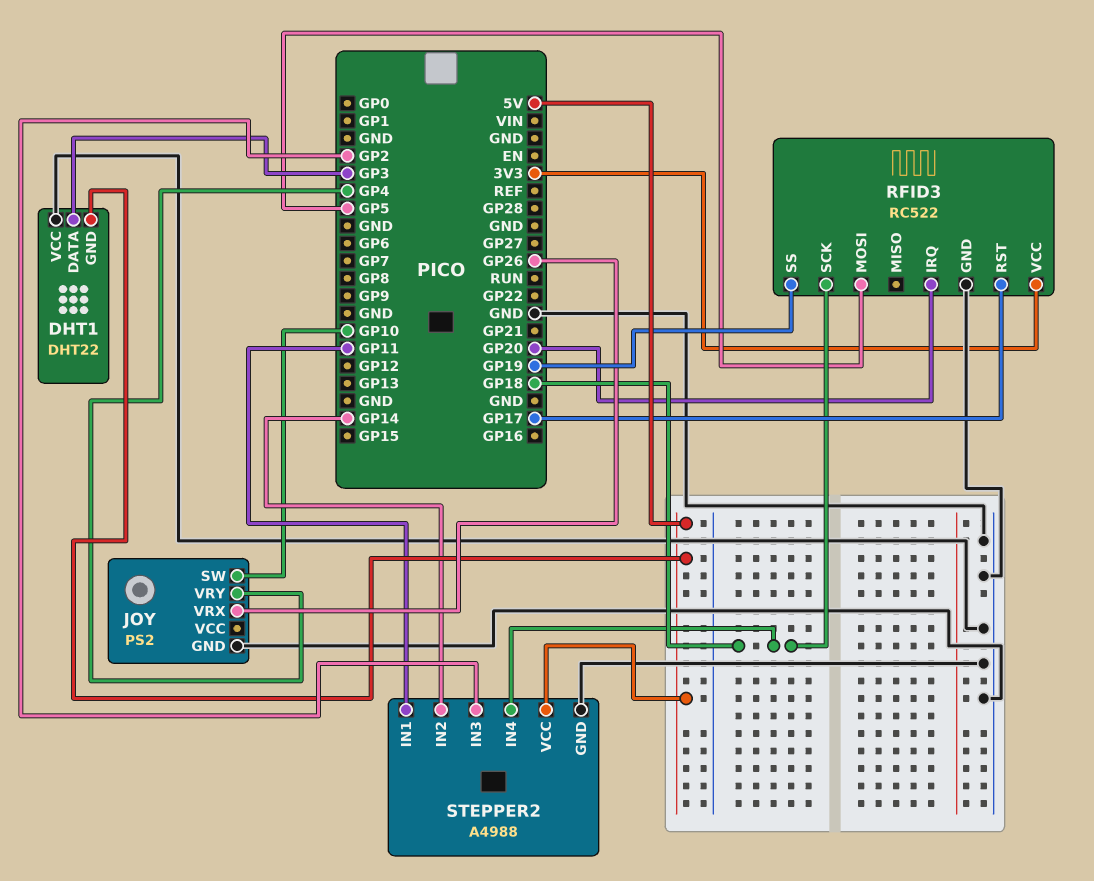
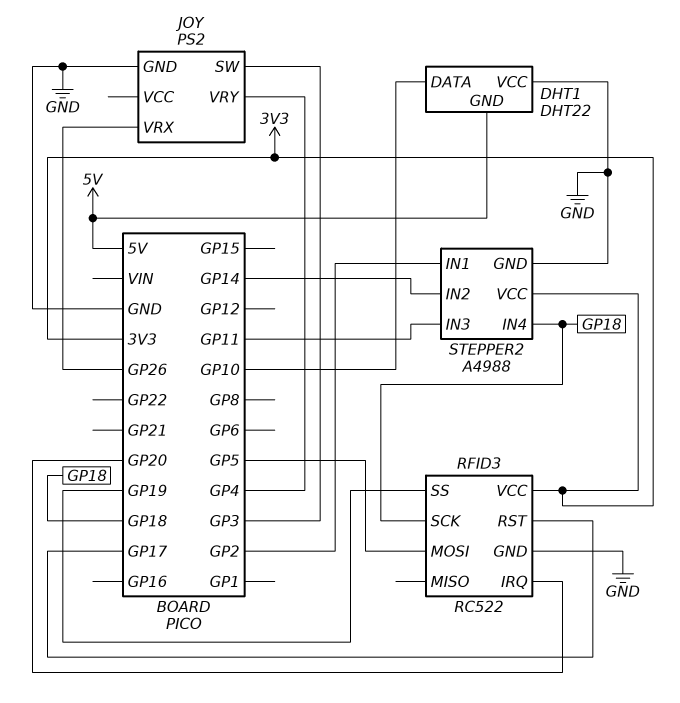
DHT1 pin DATA: GP3 -> GP10
JOY pin SW: GP10 -> GP3
STEPPER2 pin IN1: GP11 -> GP2
STEPPER2 pin IN3: GP2 -> GP11
STEPPER2 pin VCC: 5V -> 3V3

